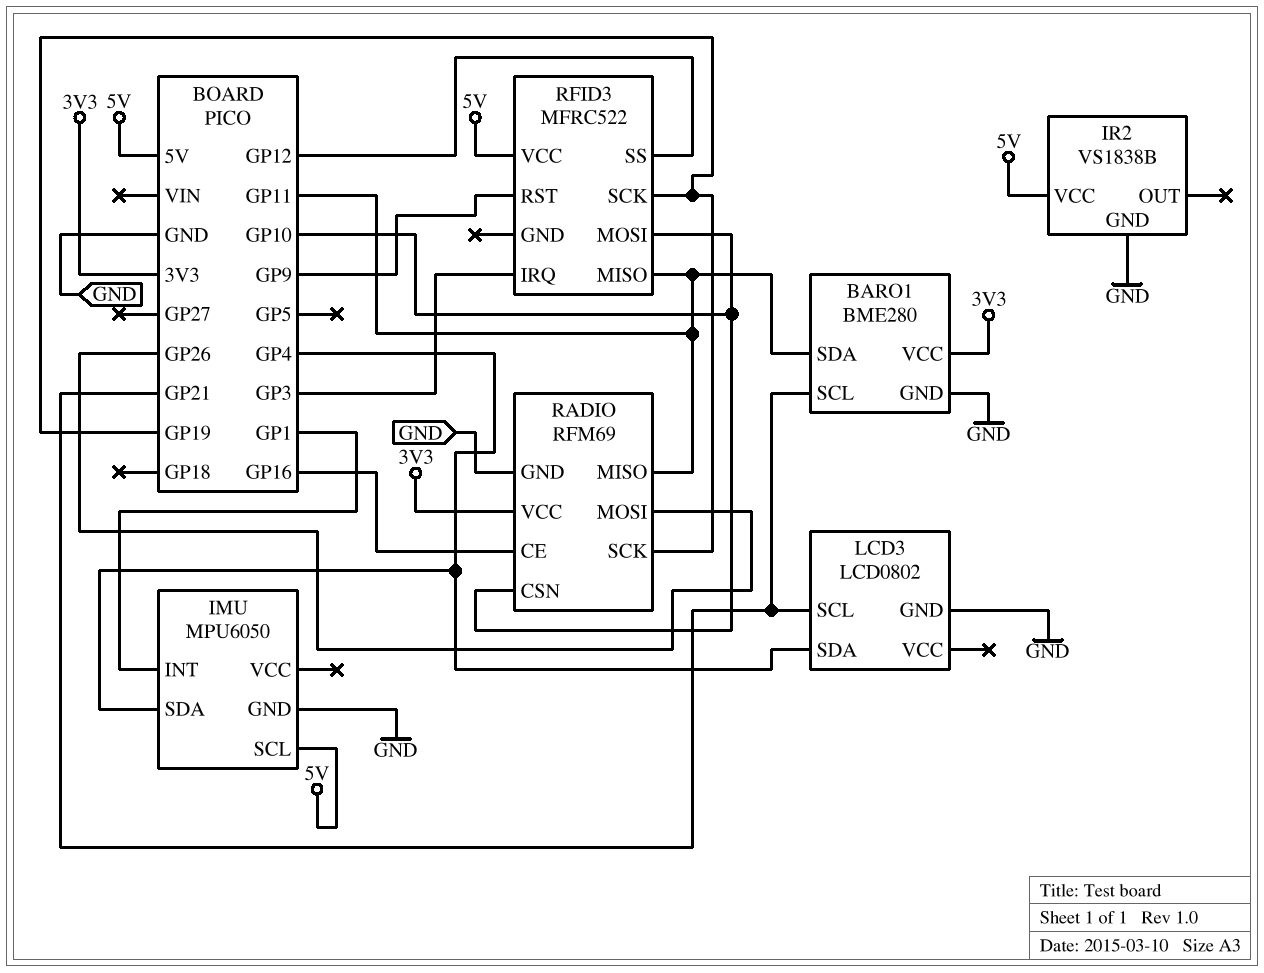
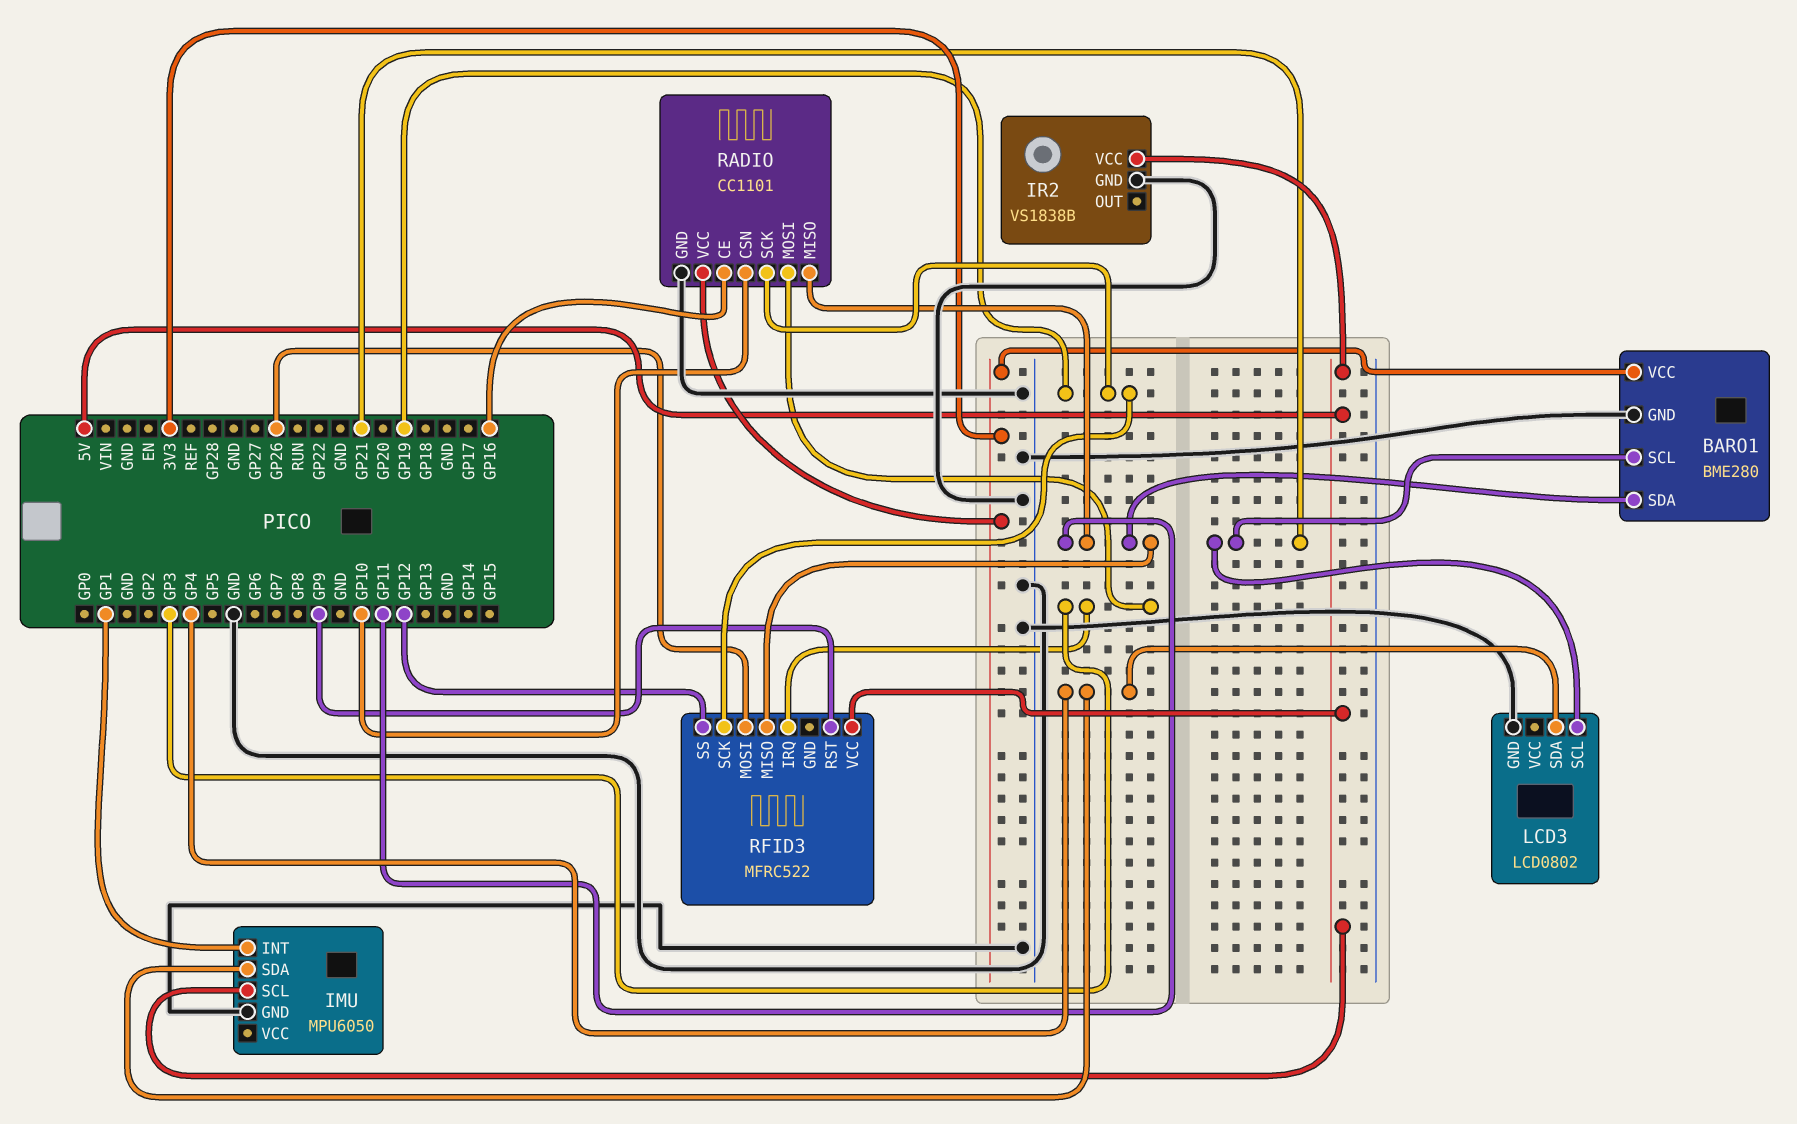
RADIO: RFM69 -> CC1101
RADIO pin MOSI: GP26 -> GP3
RFID3 pin MOSI: GP10 -> GP26

